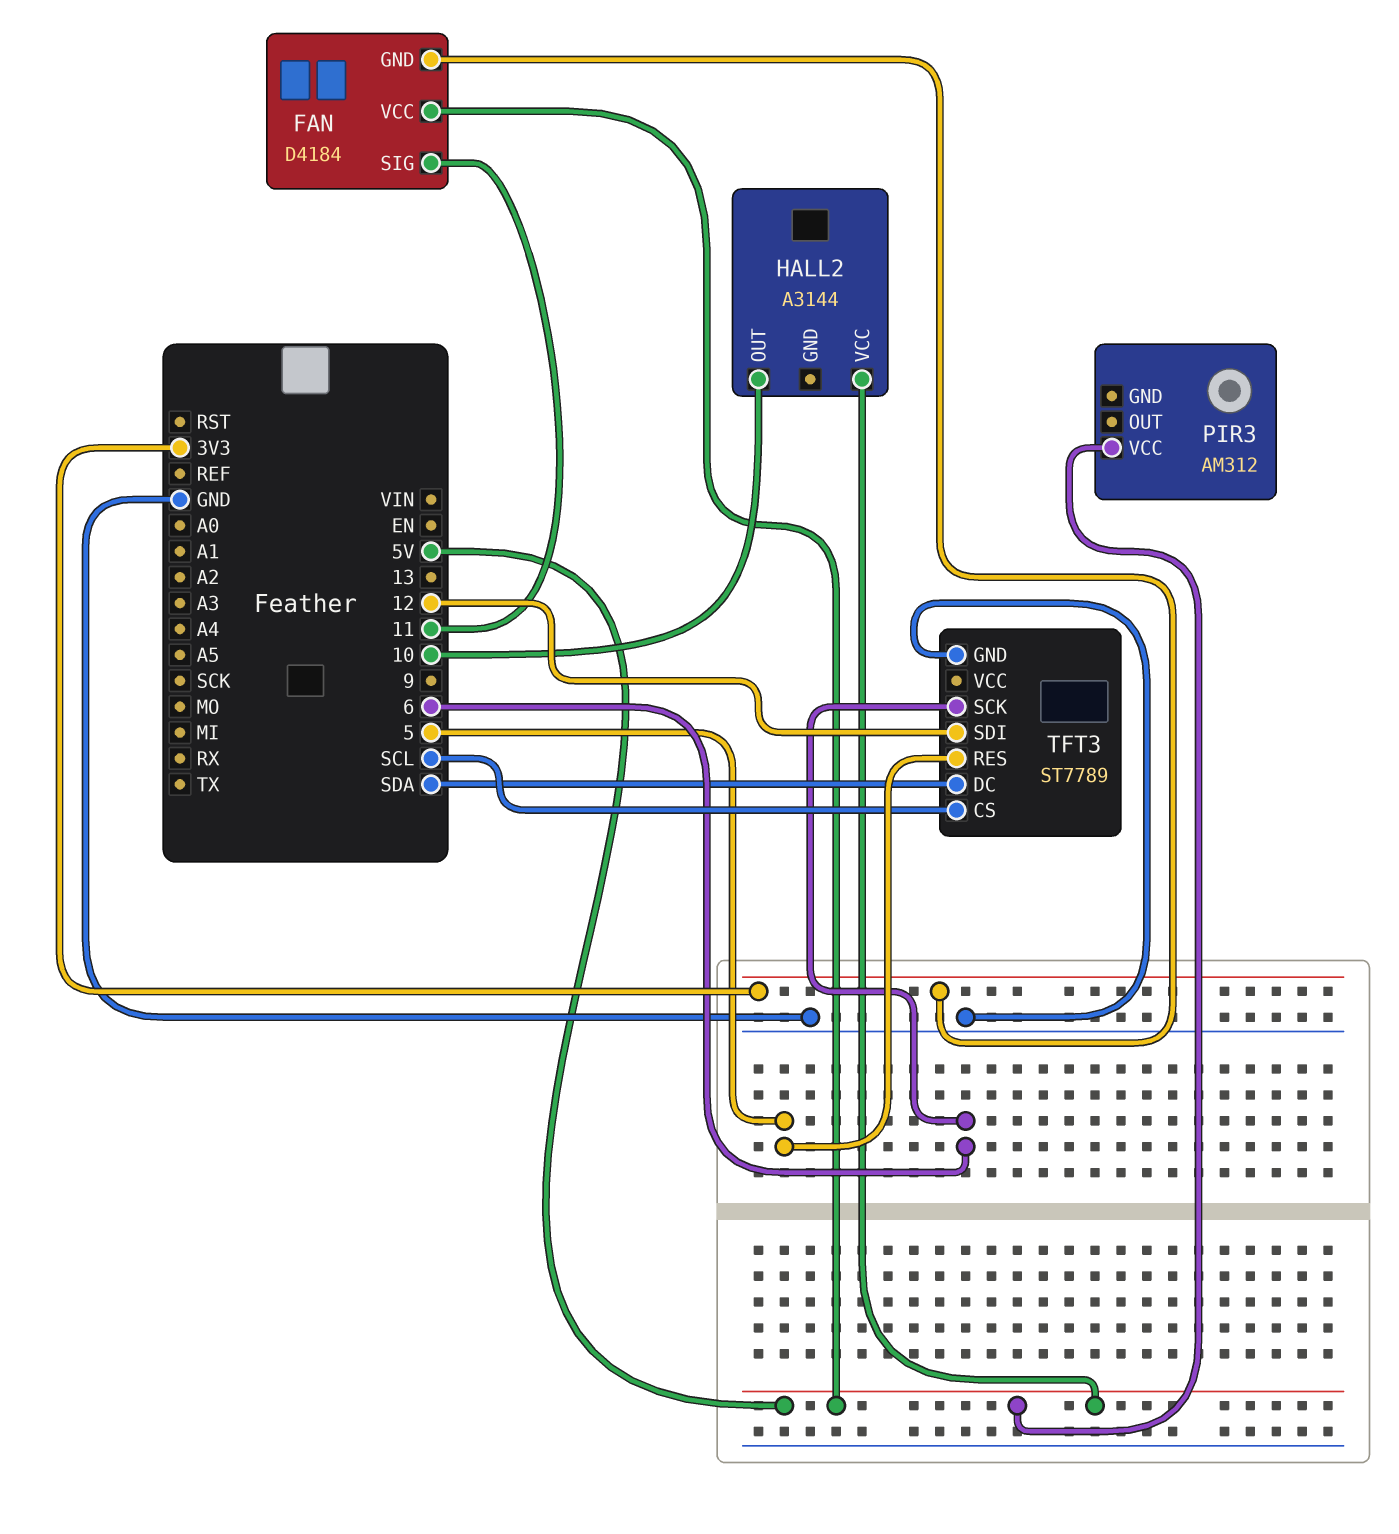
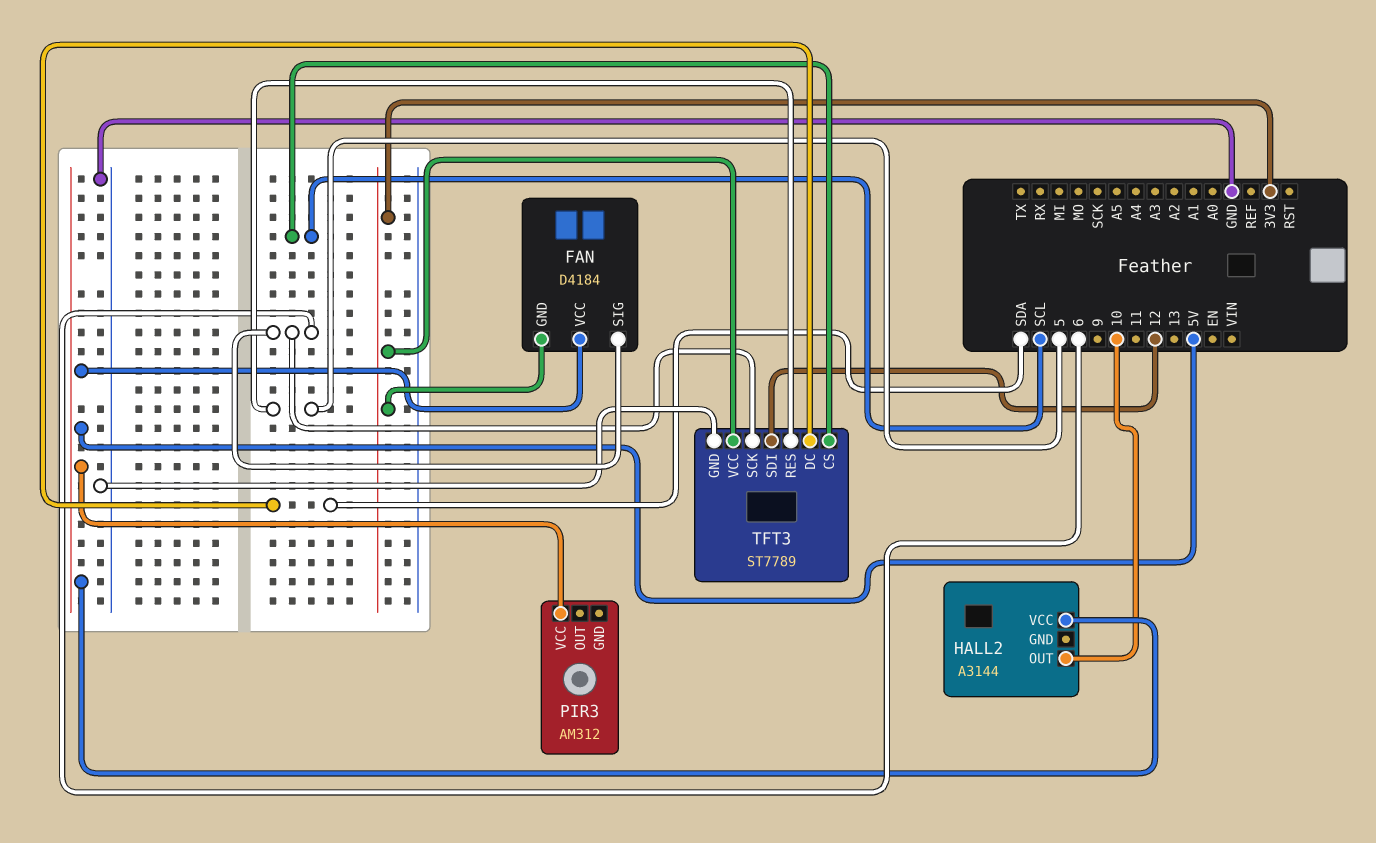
FAN pin SIG: 11 -> 6
TFT3 pin VCC: none -> 3V3

